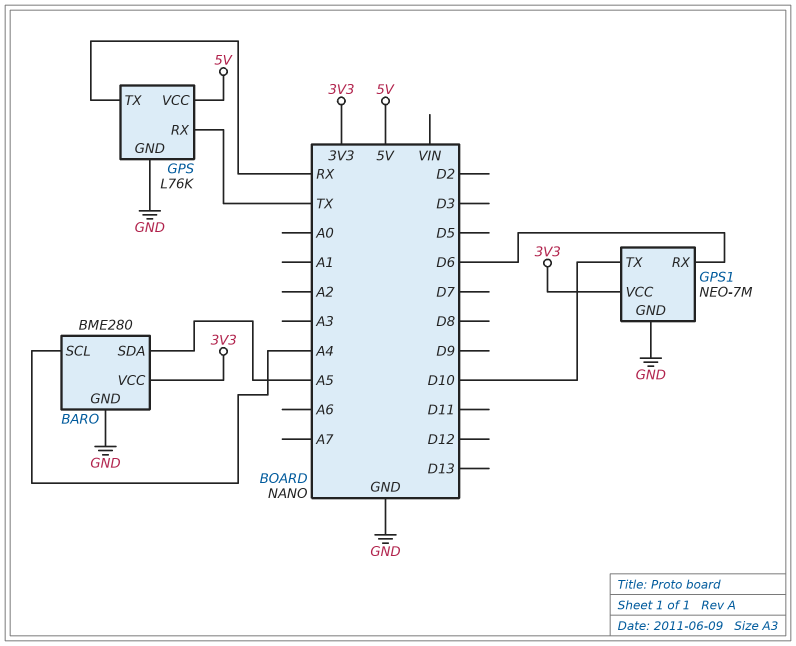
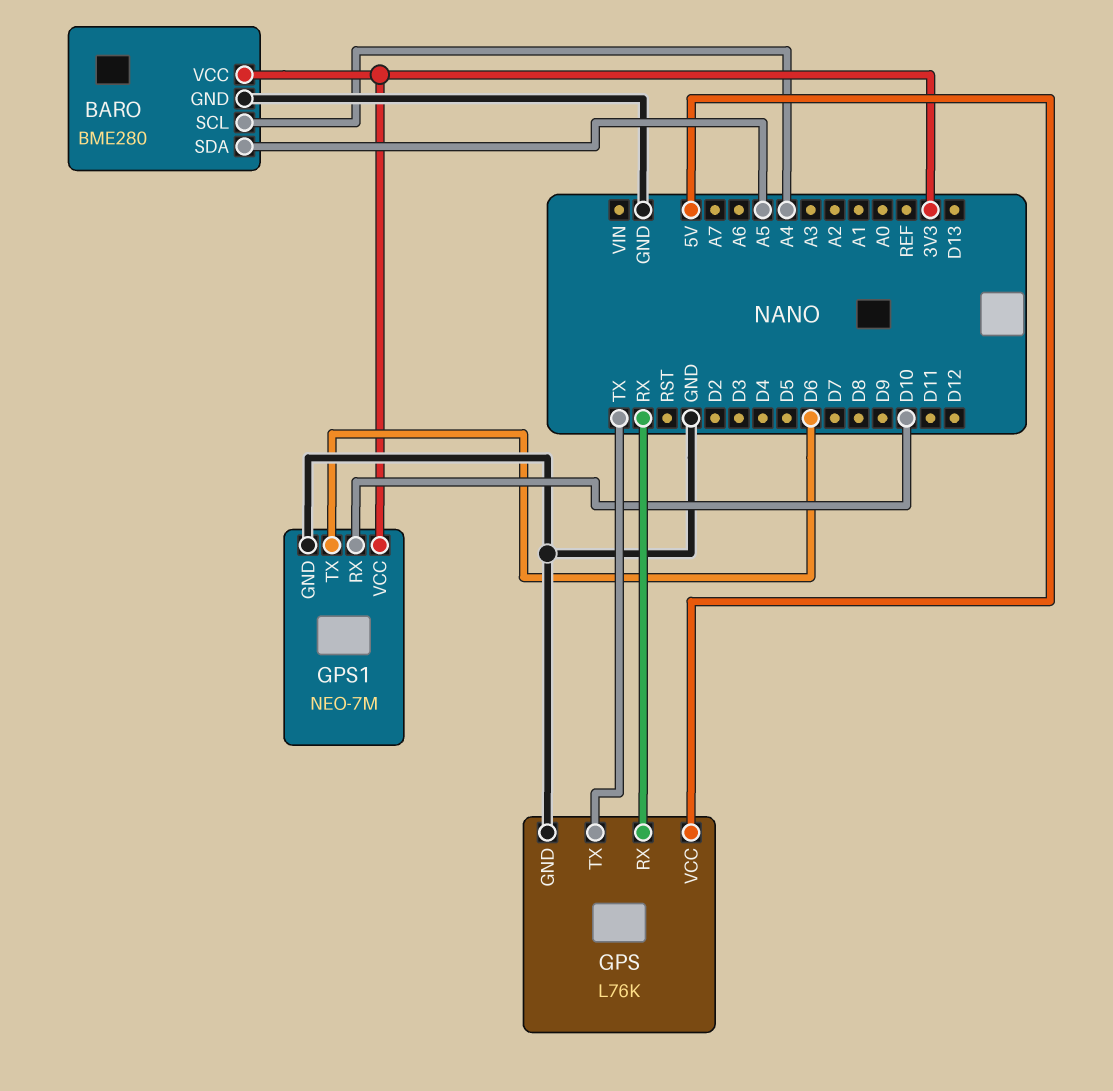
GPS pin RX: TX -> RX
GPS pin TX: RX -> TX
GPS1 pin RX: D6 -> D10
GPS1 pin TX: D10 -> D6

